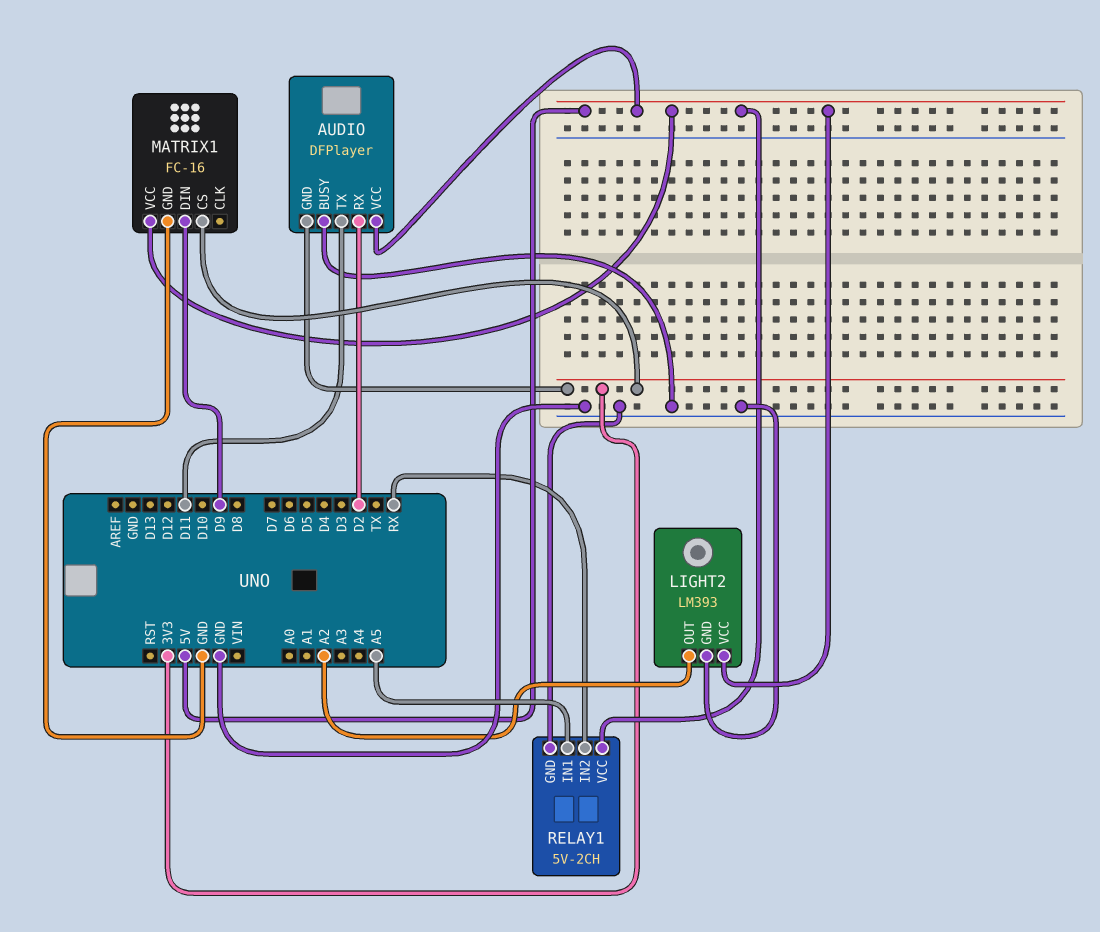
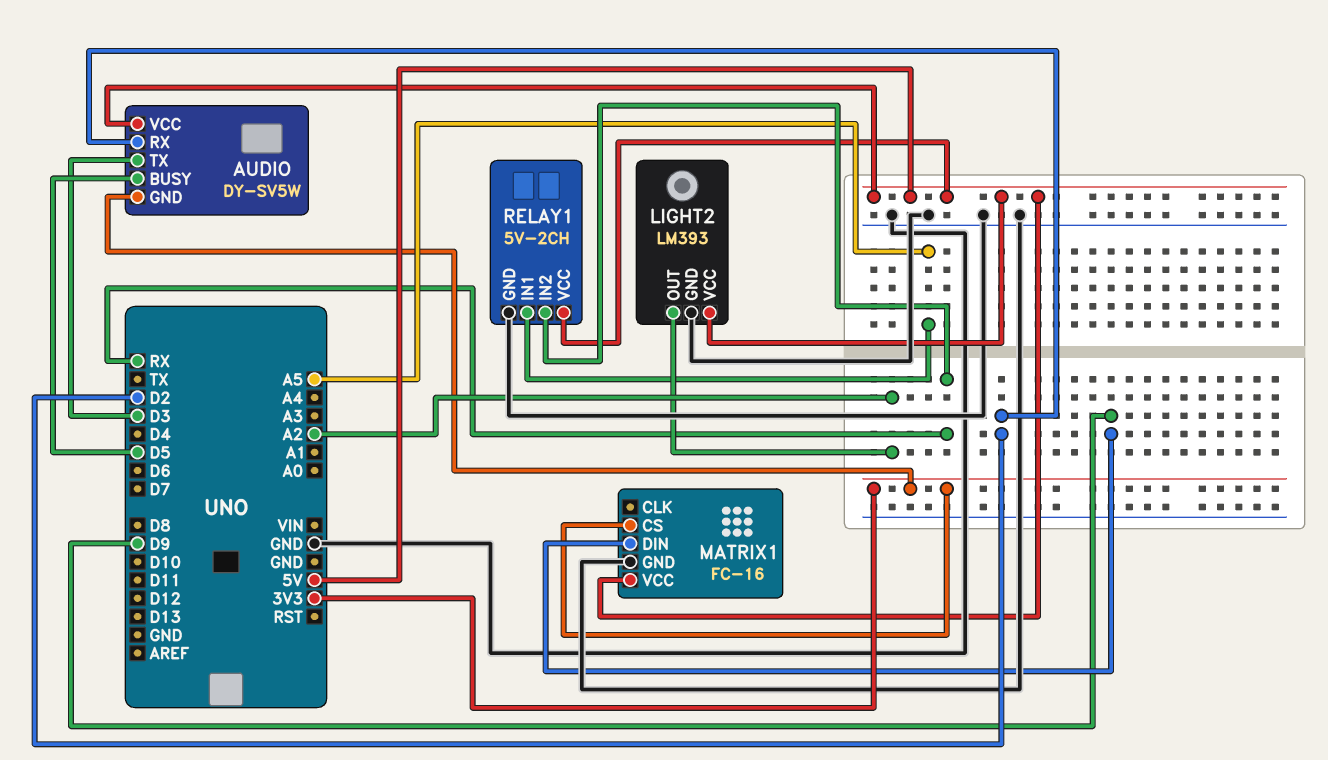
AUDIO: DFPlayer -> DY-SV5W
AUDIO pin BUSY: GND -> D5
AUDIO pin TX: D11 -> D3

